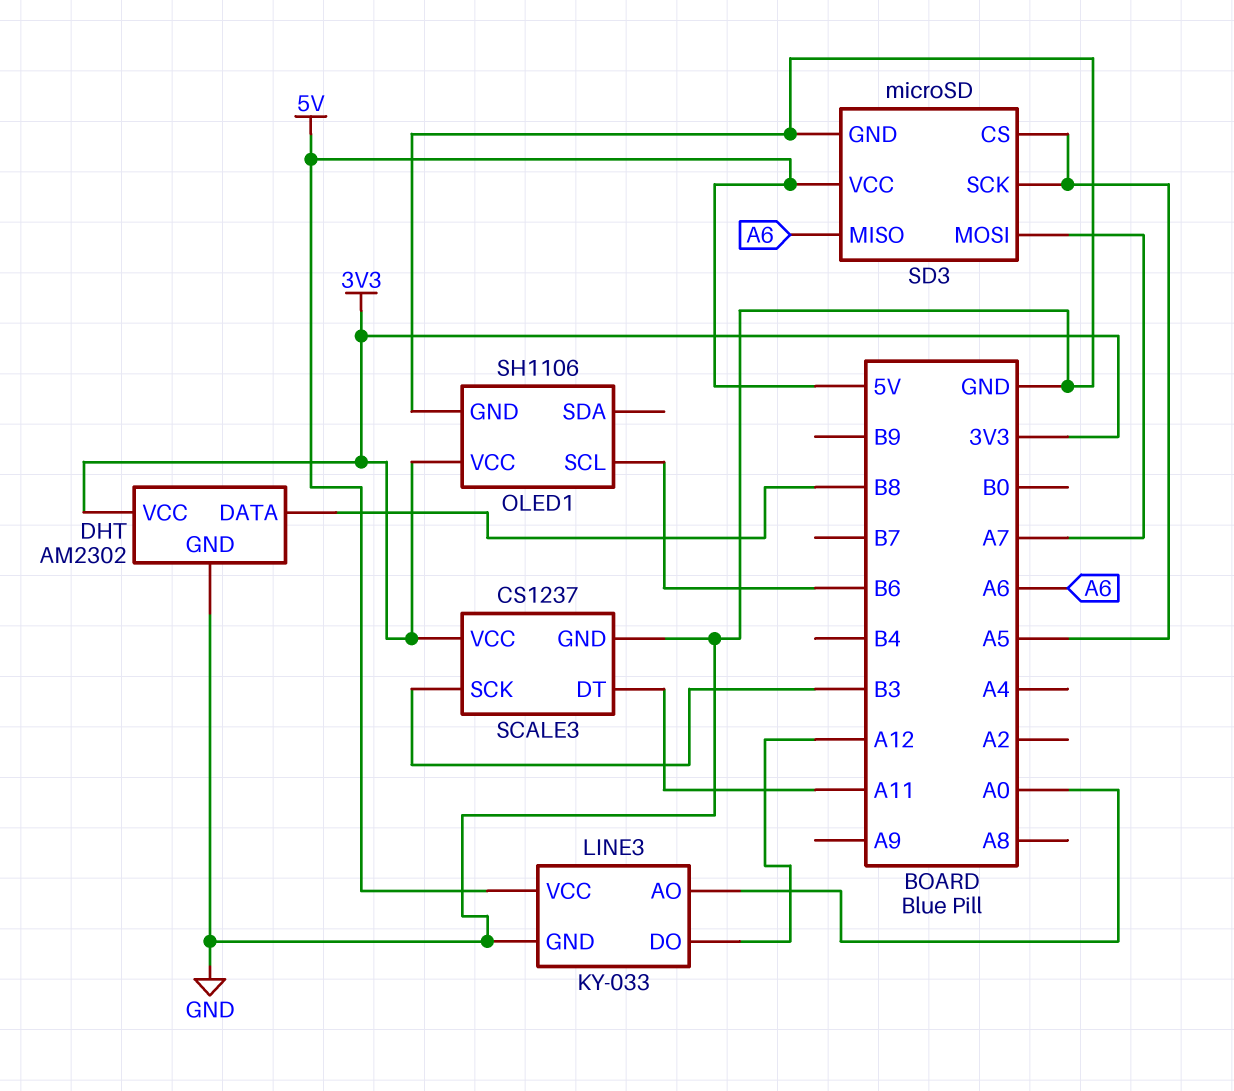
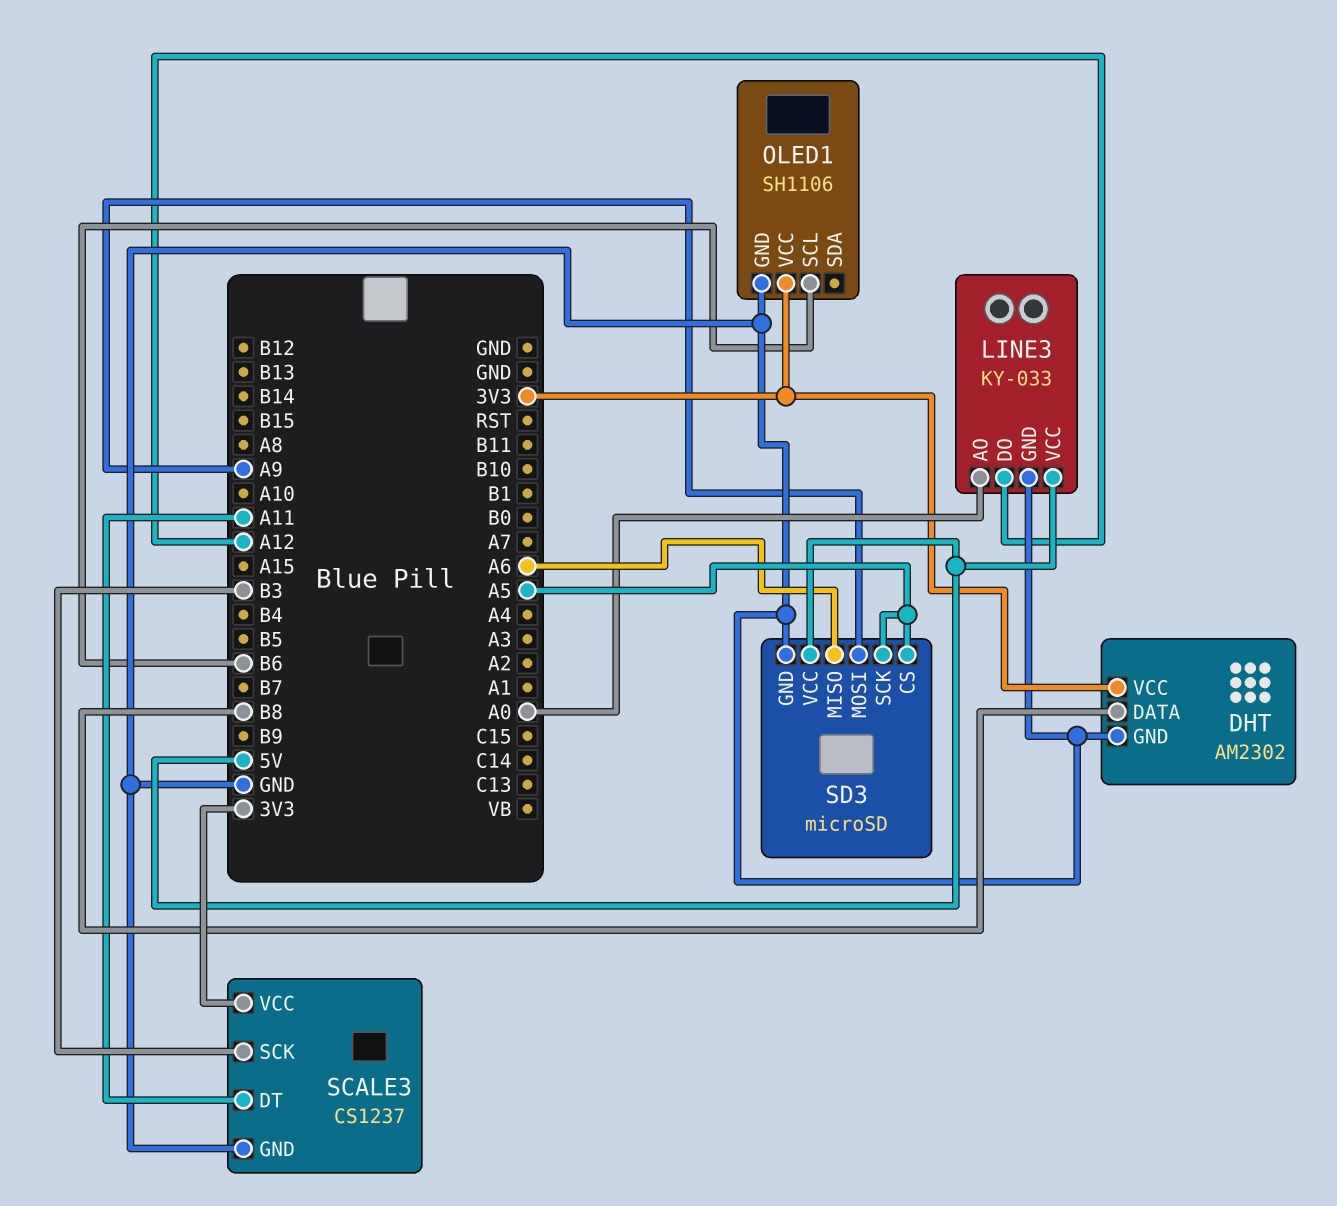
SD3 pin MOSI: A7 -> A9

